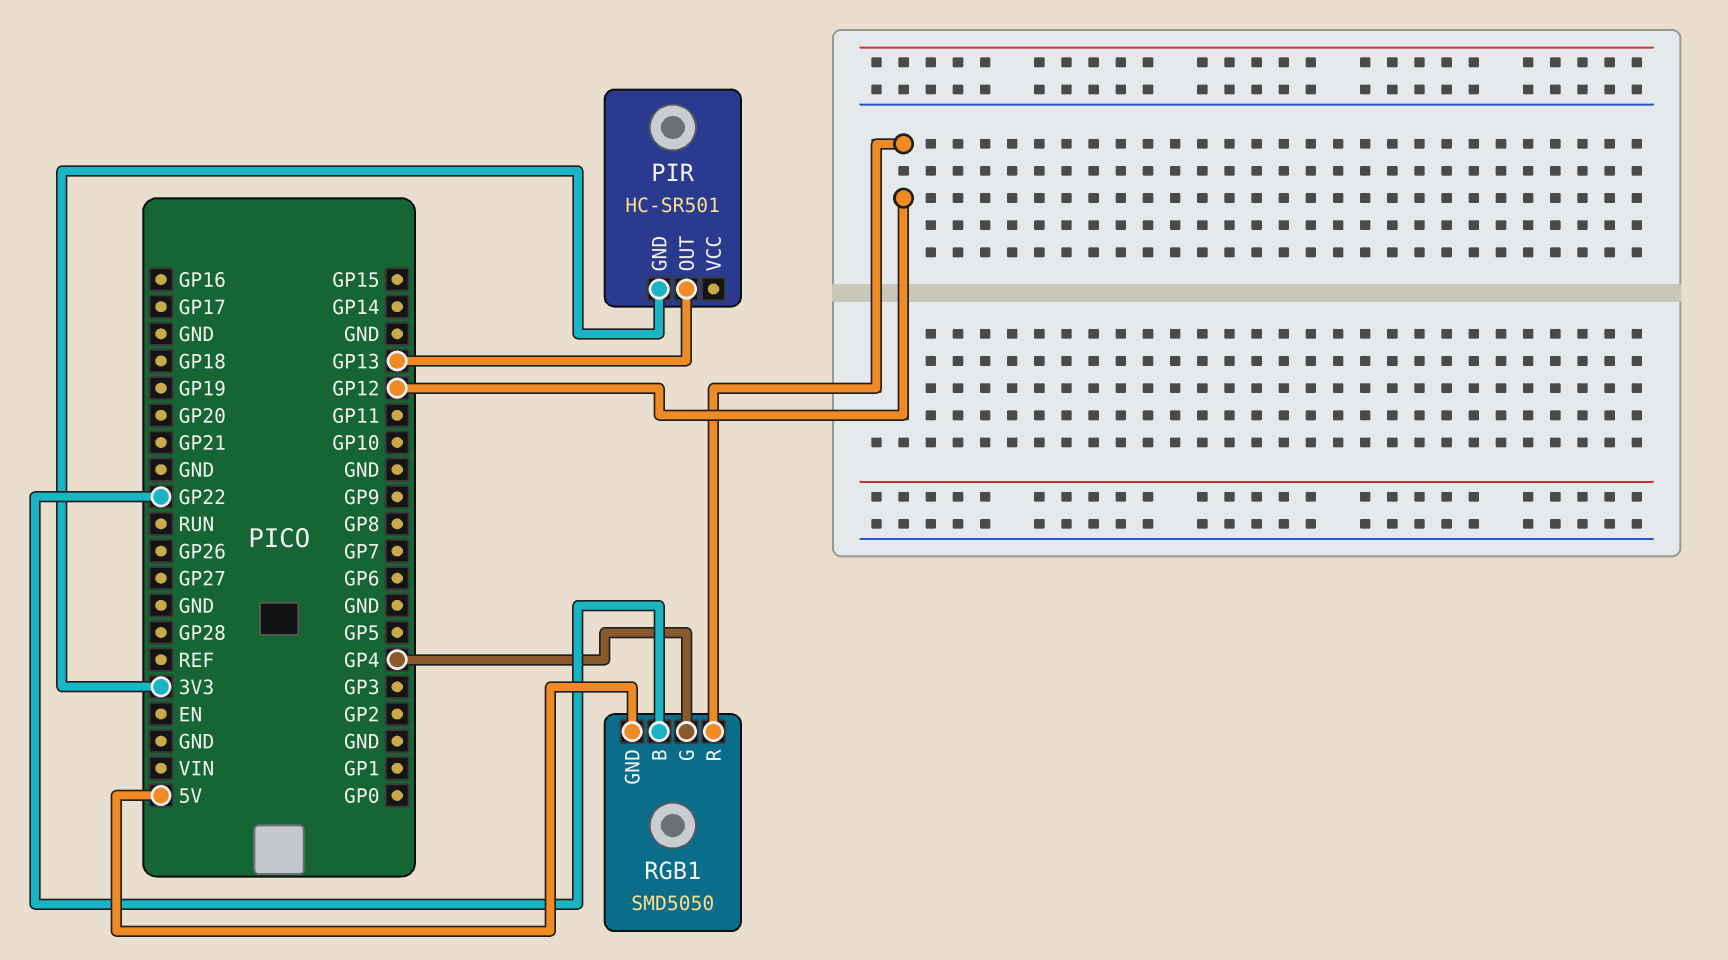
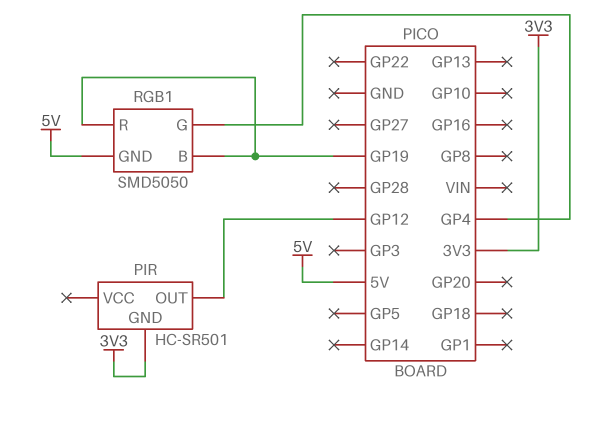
PIR pin OUT: GP13 -> GP12
RGB1 pin B: GP22 -> GP19
RGB1 pin R: GP12 -> GP19

